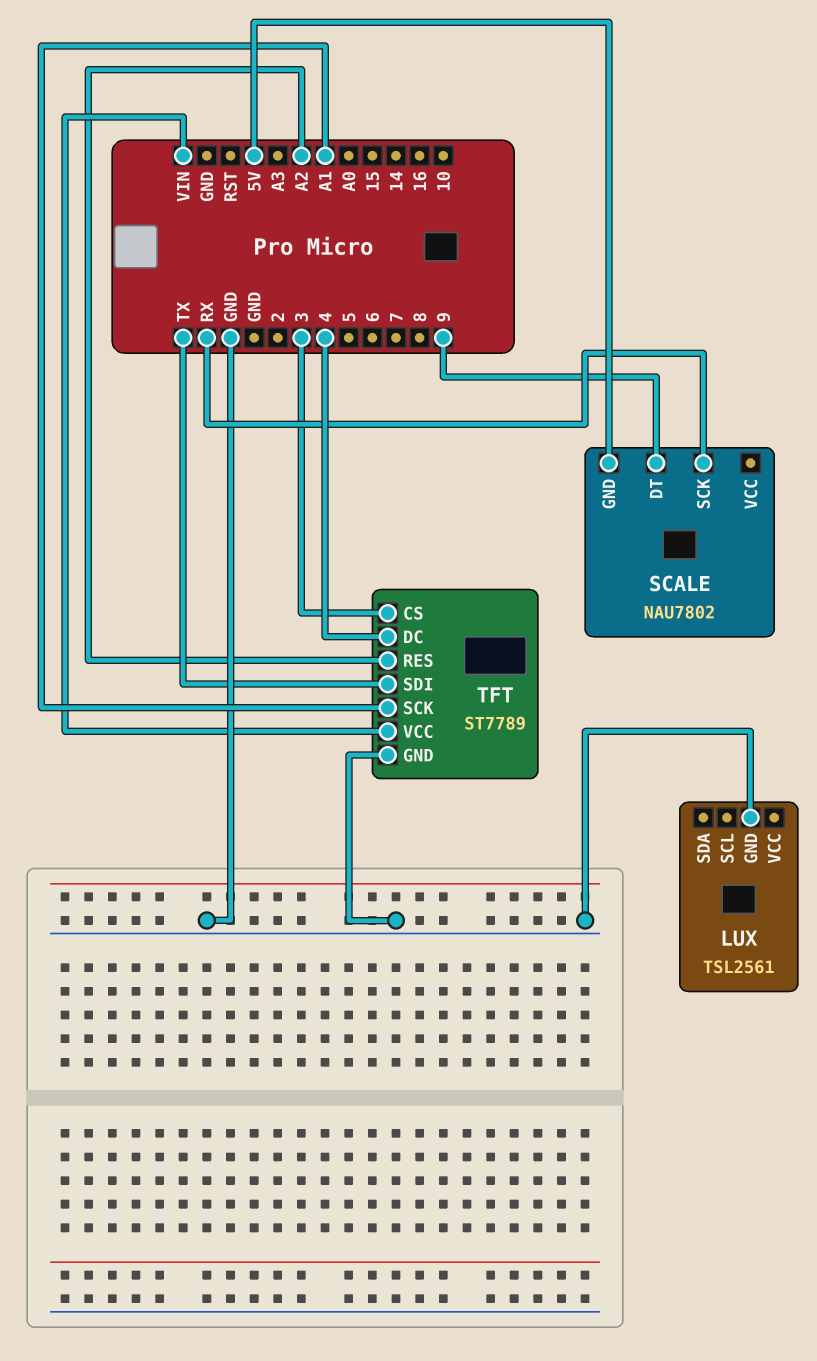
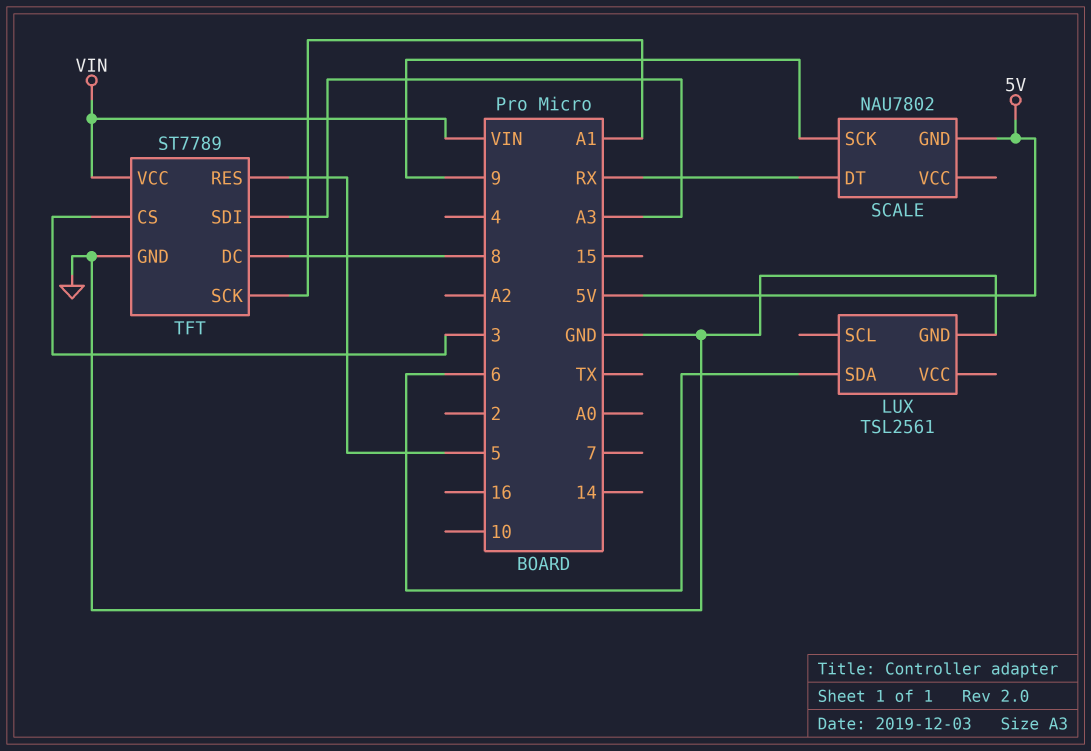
LUX pin SDA: none -> 6
SCALE pin DT: 9 -> RX
SCALE pin SCK: RX -> 9
TFT pin DC: 4 -> 8
TFT pin RES: A2 -> 5
TFT pin SDI: TX -> A3

